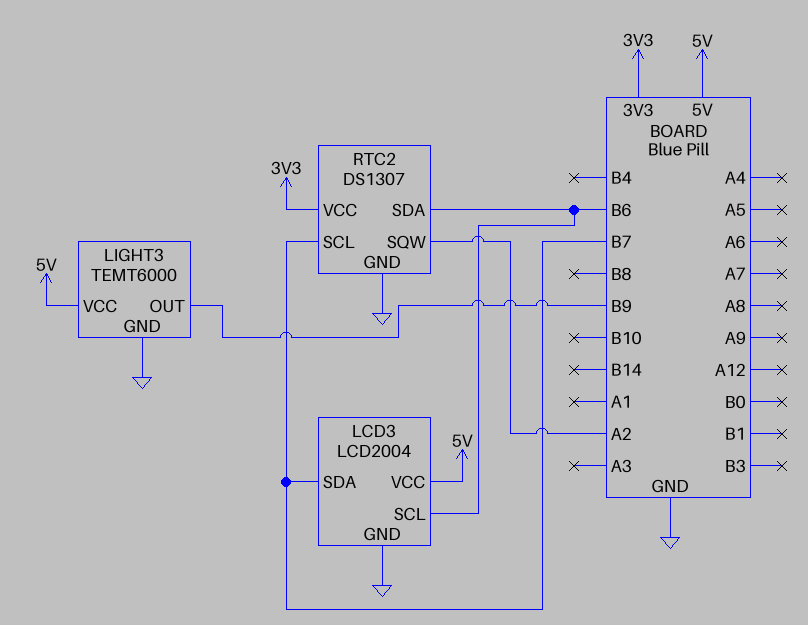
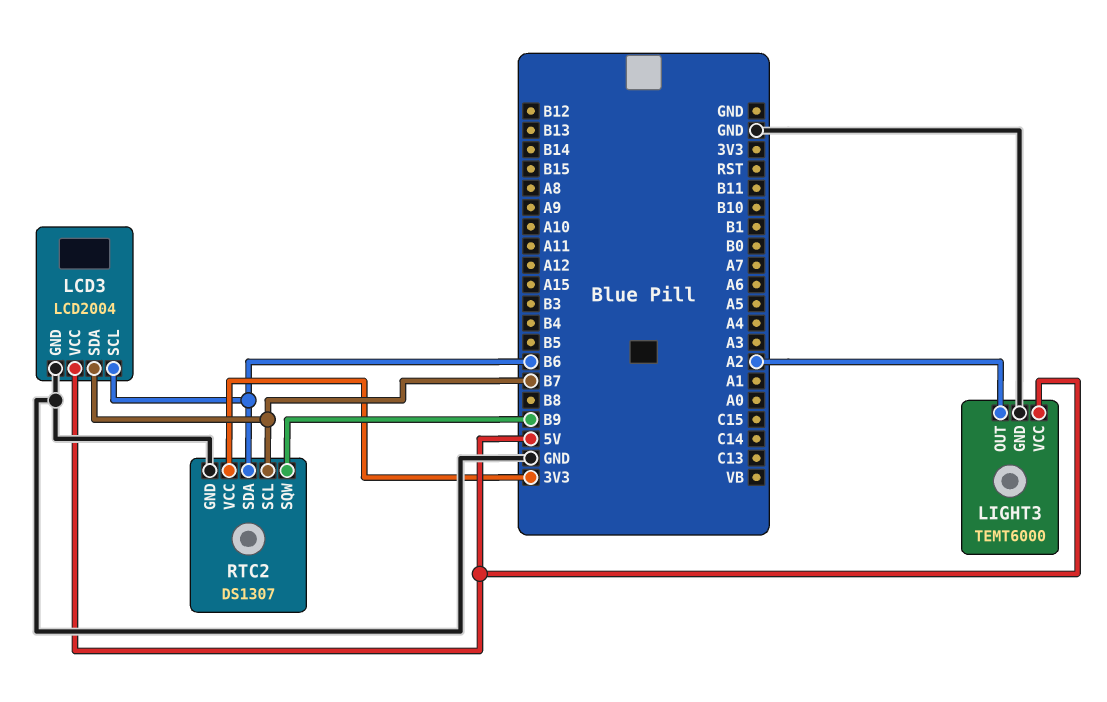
LIGHT3 pin OUT: B9 -> A2
RTC2 pin SQW: A2 -> B9

